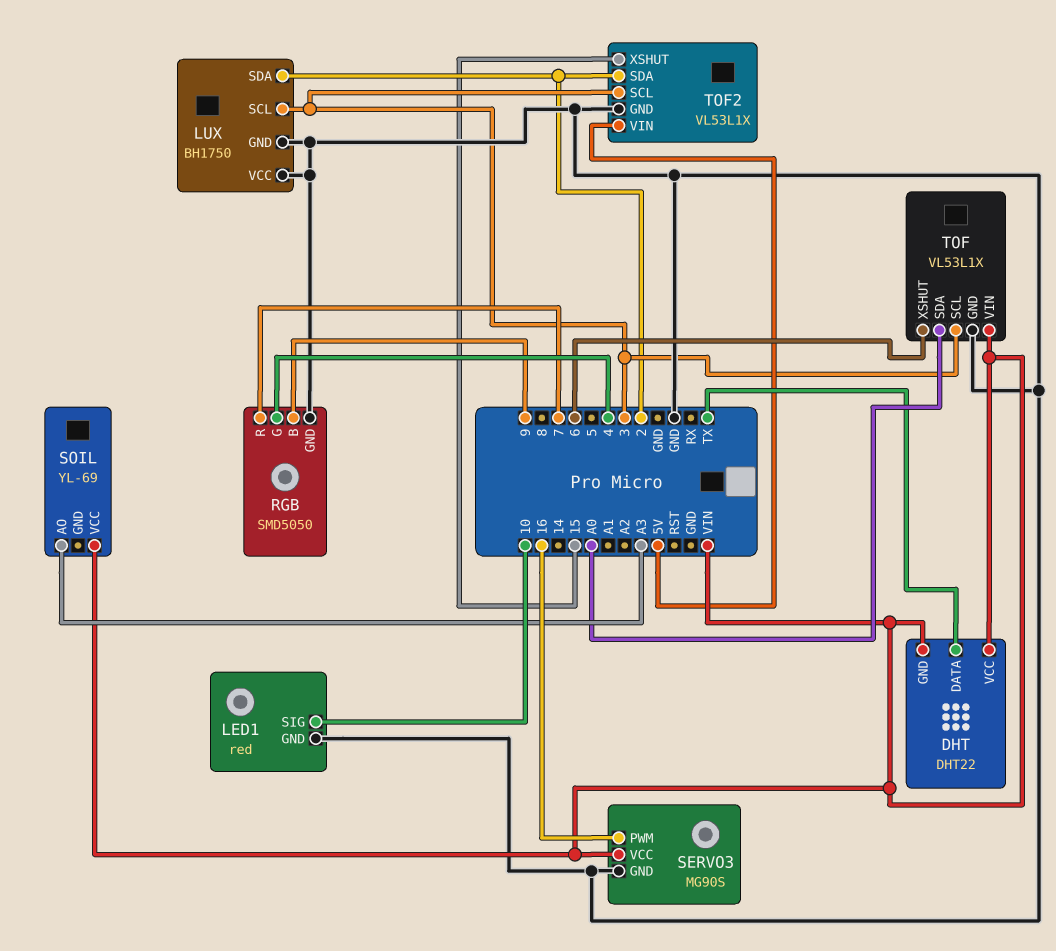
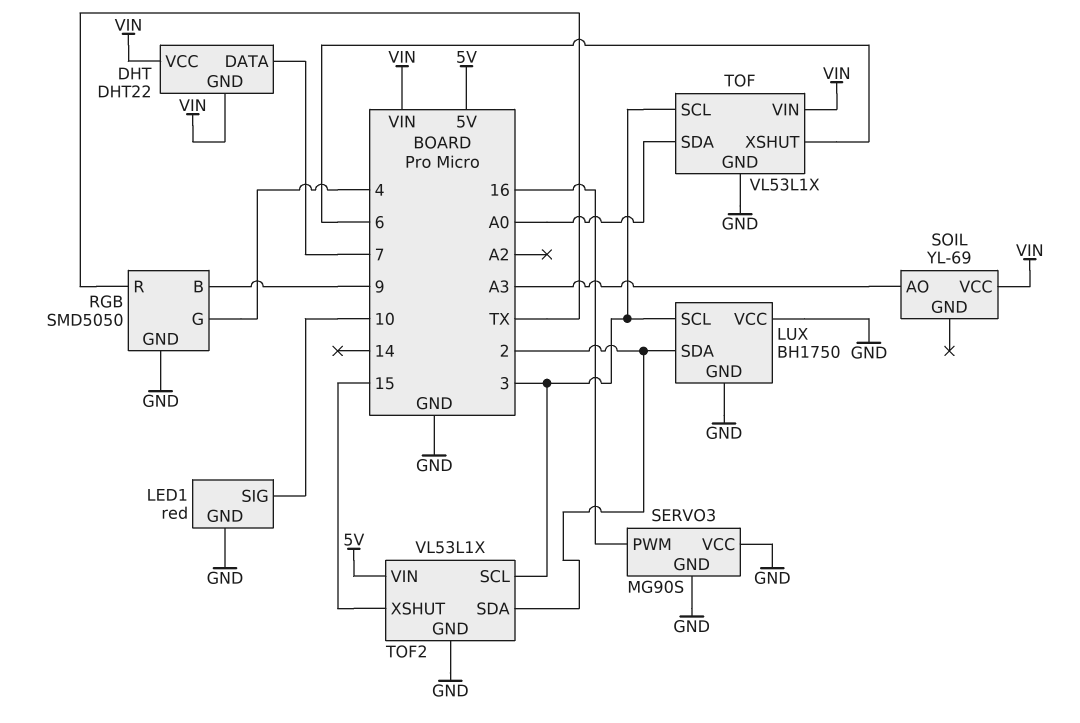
DHT pin DATA: TX -> 7
RGB pin R: 7 -> TX
SERVO3 pin VCC: VIN -> GND

